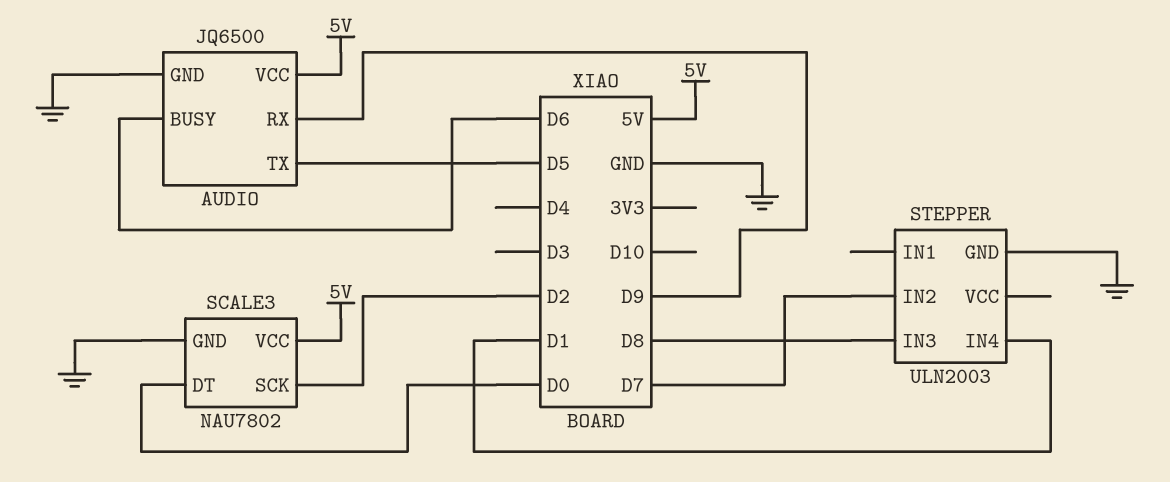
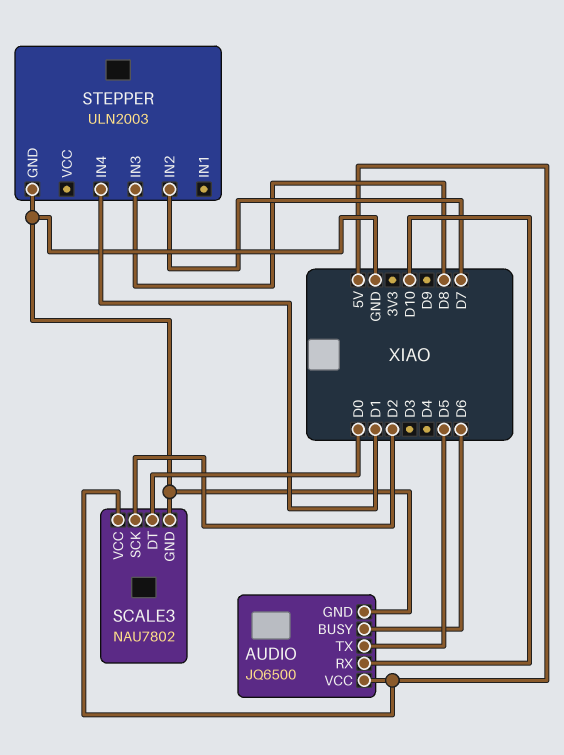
AUDIO pin RX: D9 -> D10

